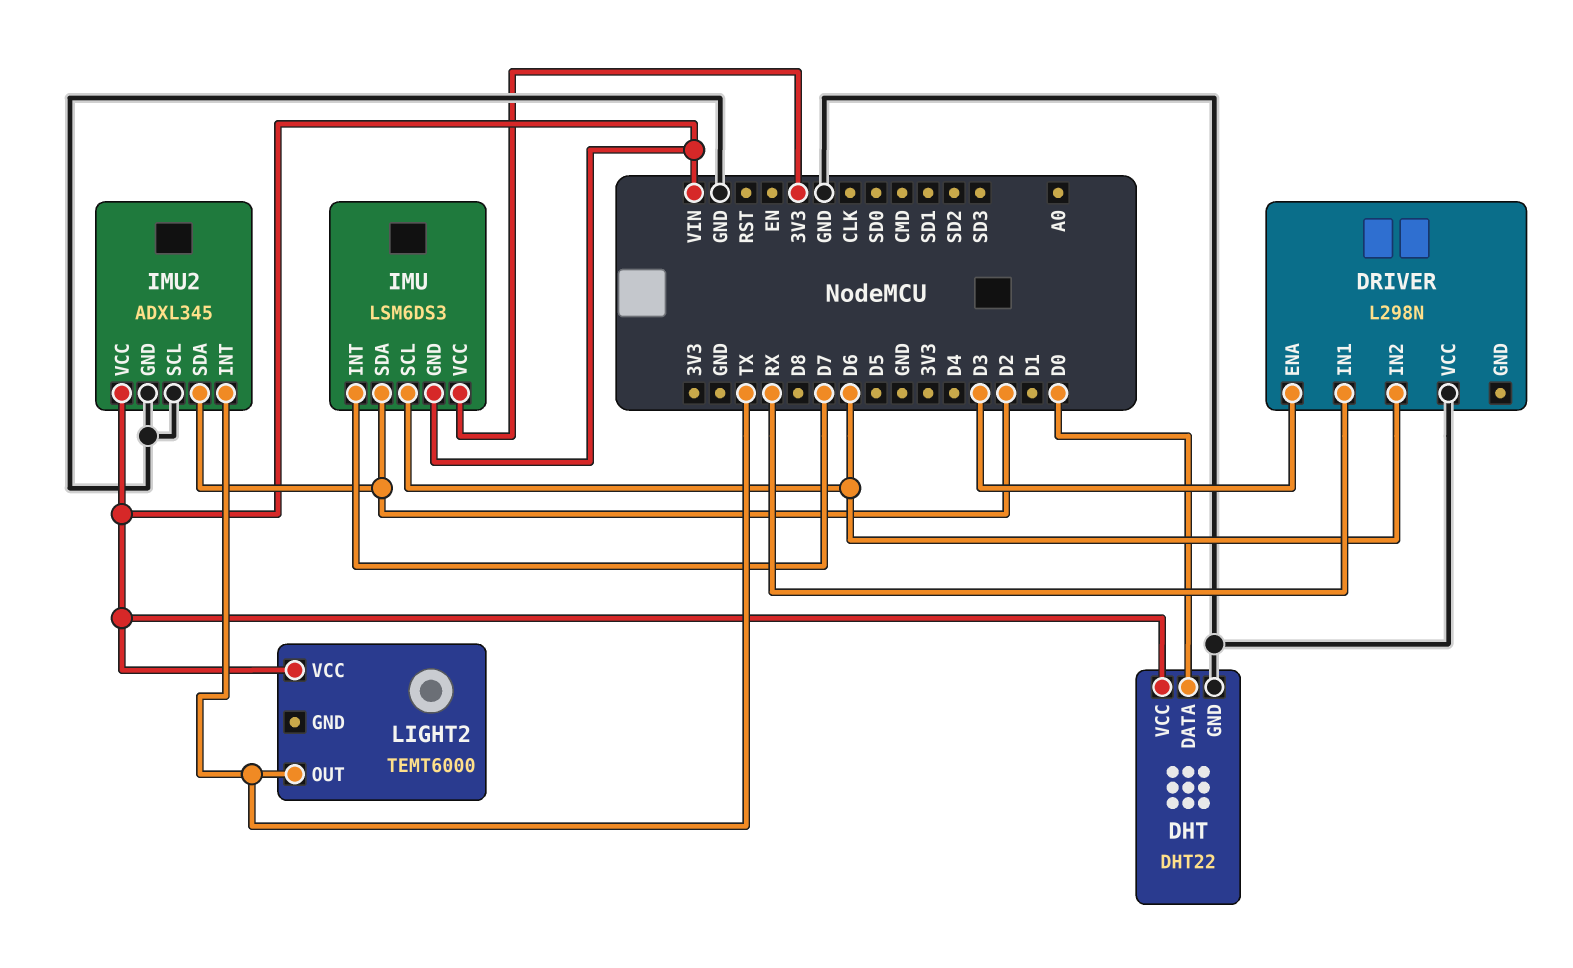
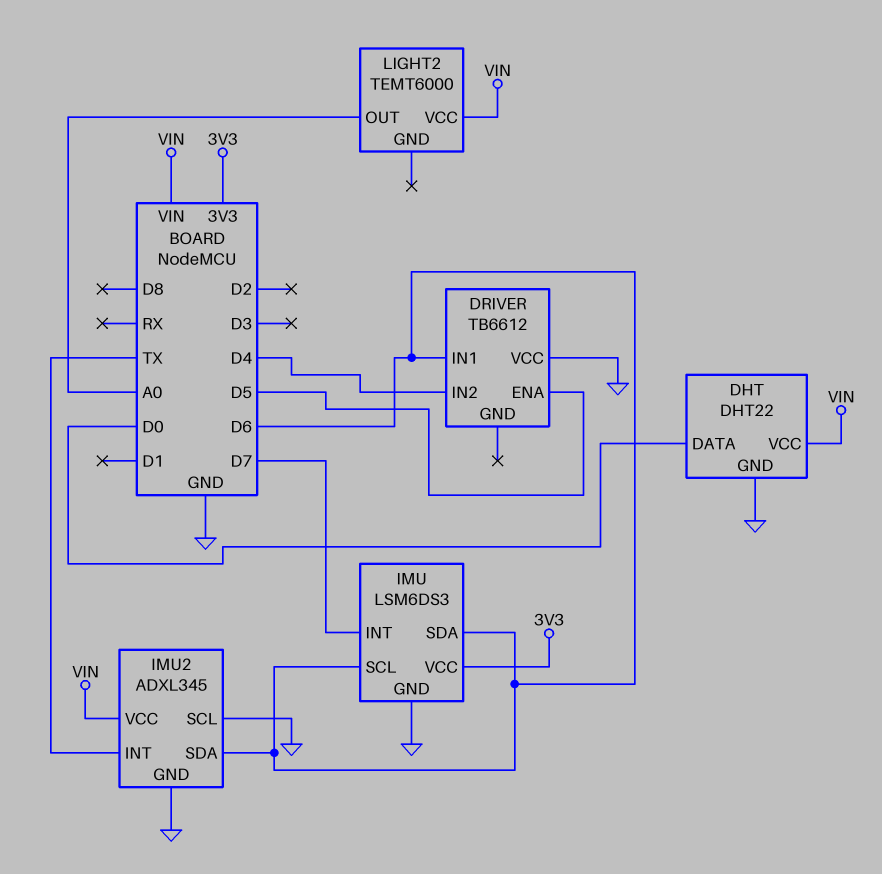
DRIVER: L298N -> TB6612
DRIVER pin ENA: D3 -> D5
DRIVER pin IN1: RX -> D6
DRIVER pin IN2: D6 -> D4
IMU pin GND: VIN -> GND
IMU pin SDA: D2 -> D6
IMU2 pin SDA: D2 -> D6
LIGHT2 pin OUT: TX -> A0

